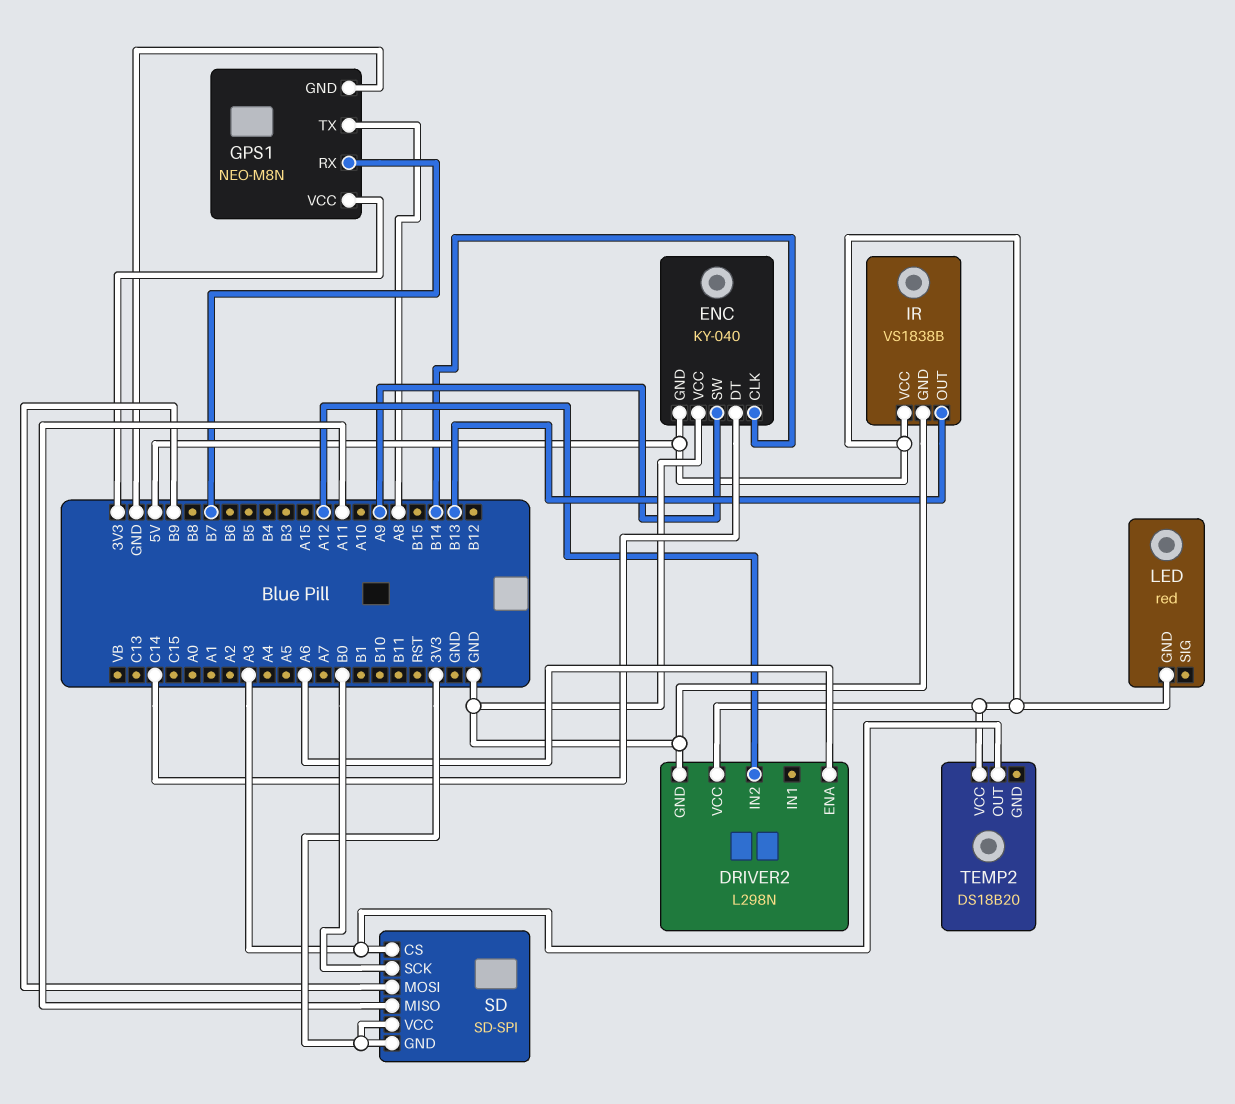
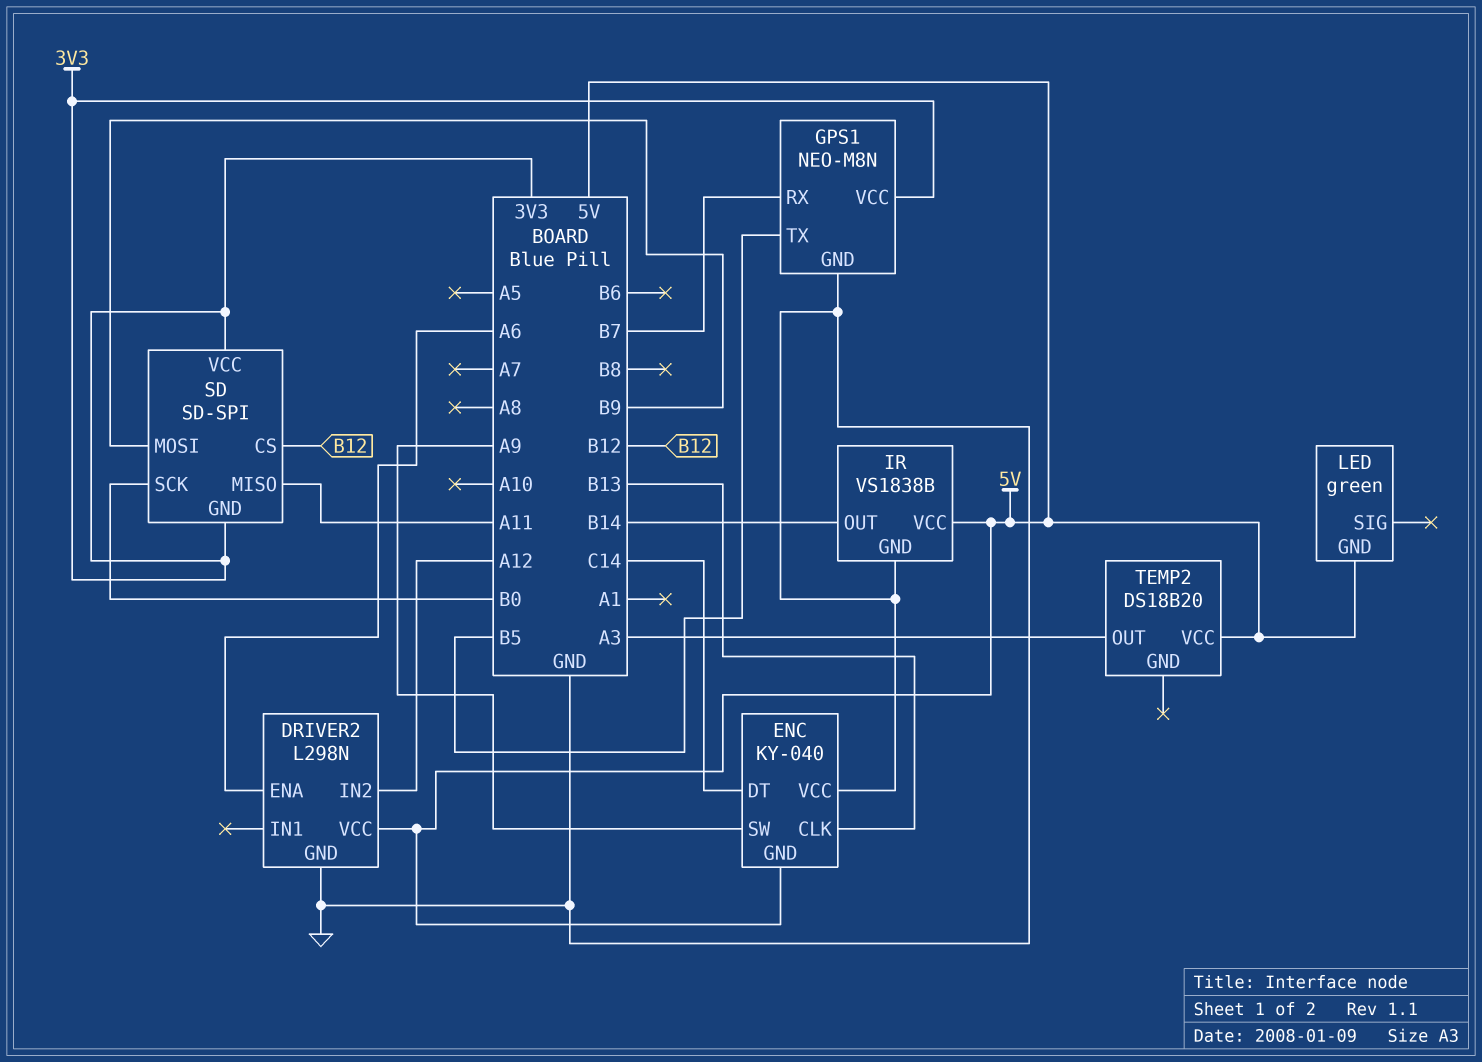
ENC pin CLK: B14 -> B13
GPS1 pin TX: A8 -> B5
IR pin OUT: B13 -> B14
LED: red -> green
SD pin CS: A3 -> B12

